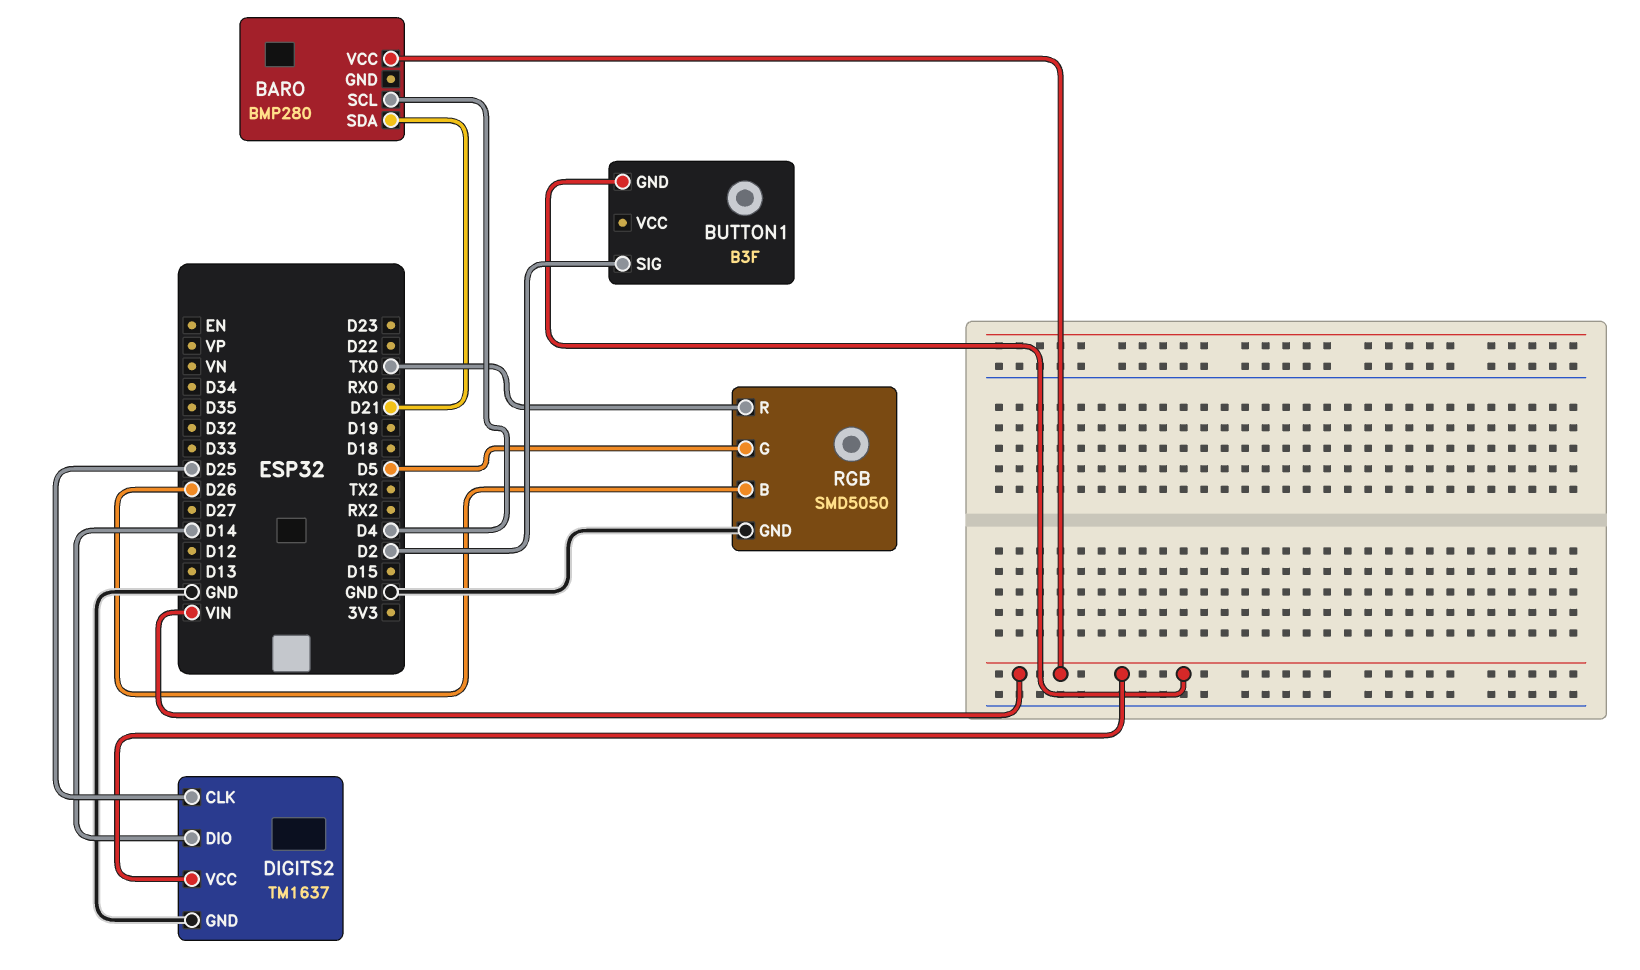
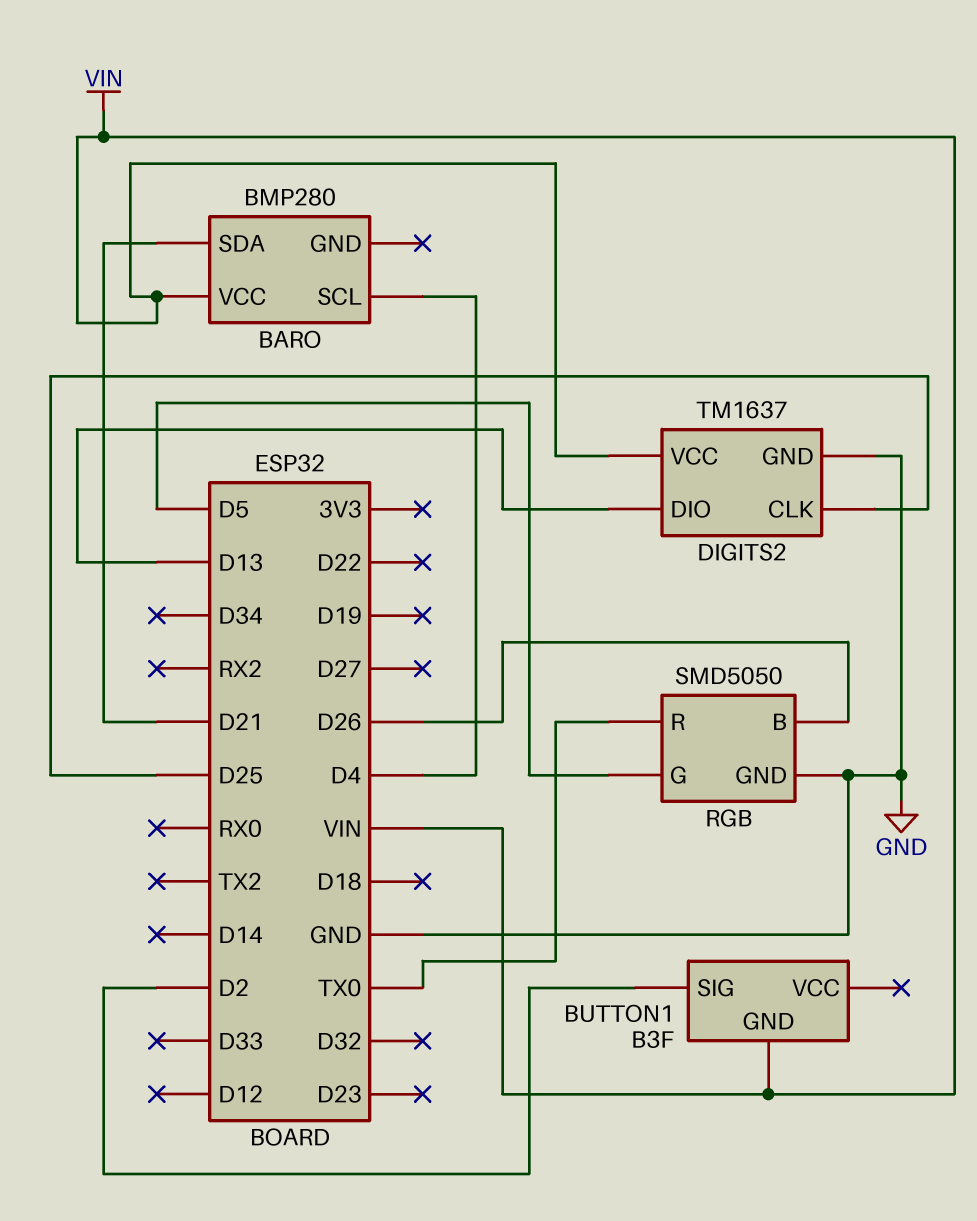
DIGITS2 pin DIO: D14 -> D13

